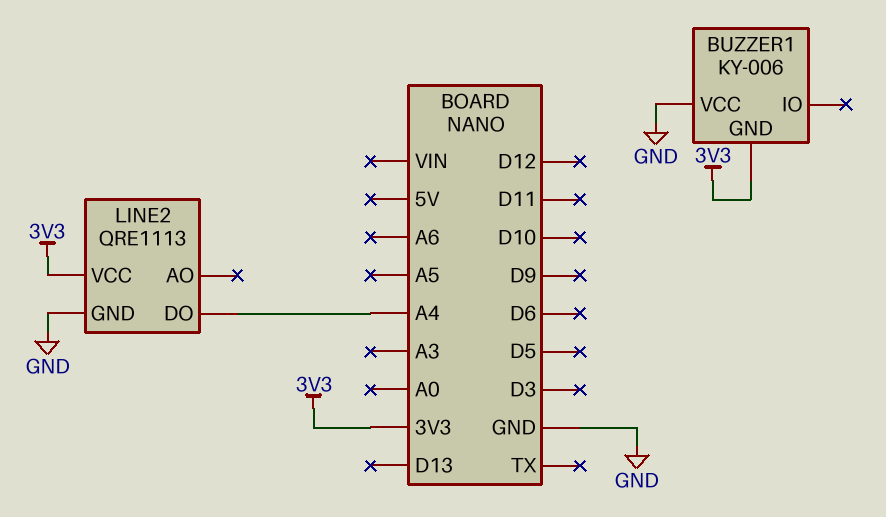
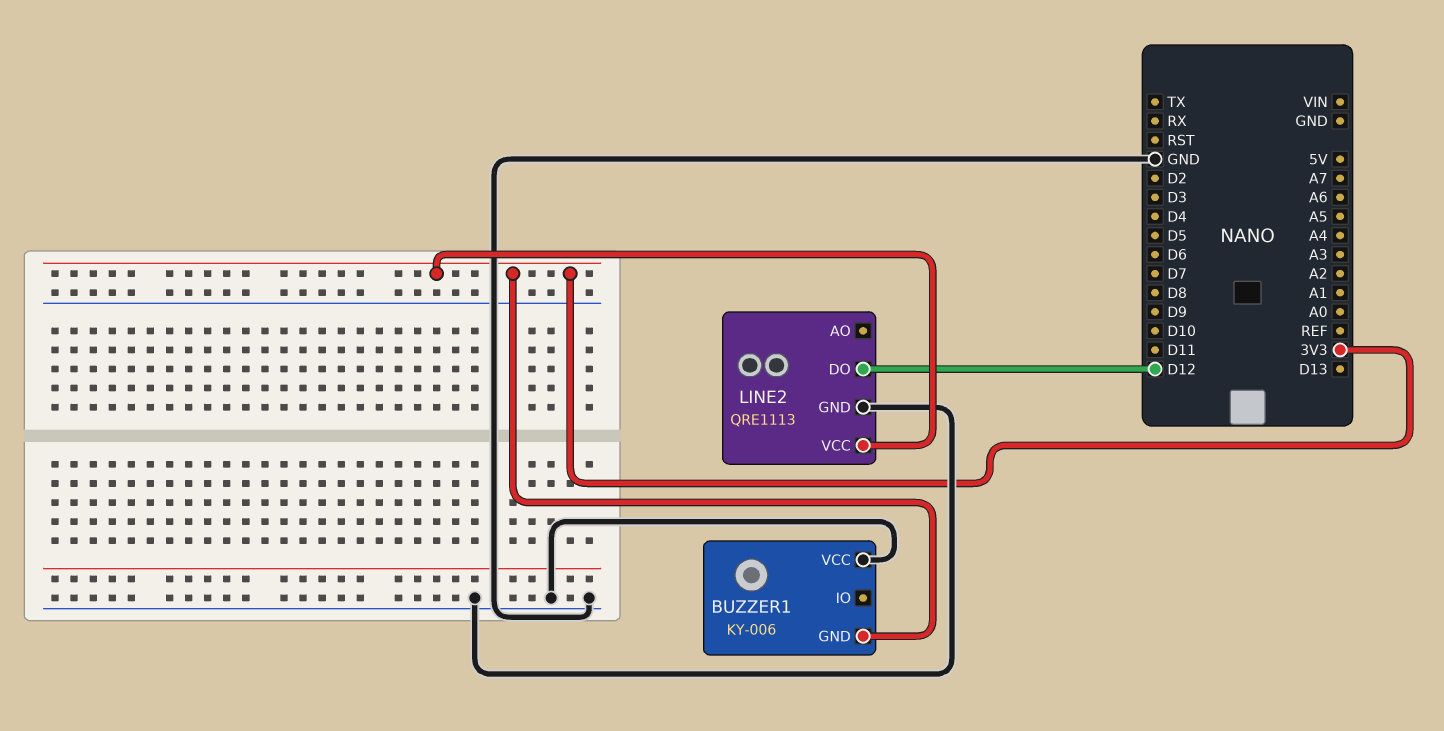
LINE2 pin DO: A4 -> D12

